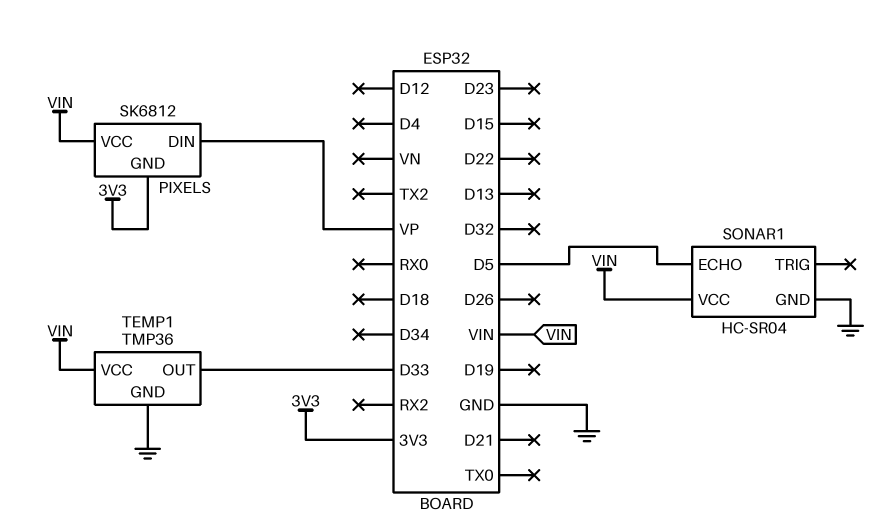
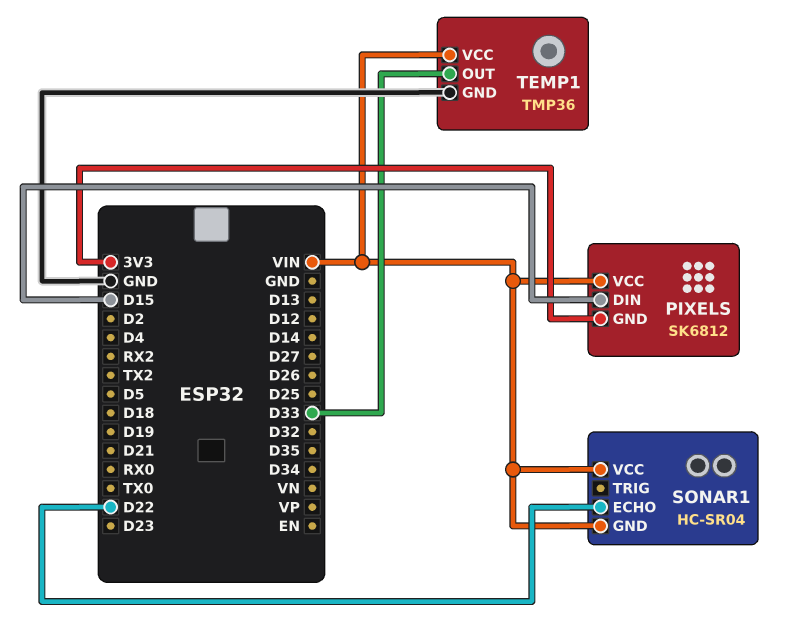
PIXELS pin DIN: VP -> D15
SONAR1 pin ECHO: D5 -> D22
SONAR1 pin GND: GND -> VIN

